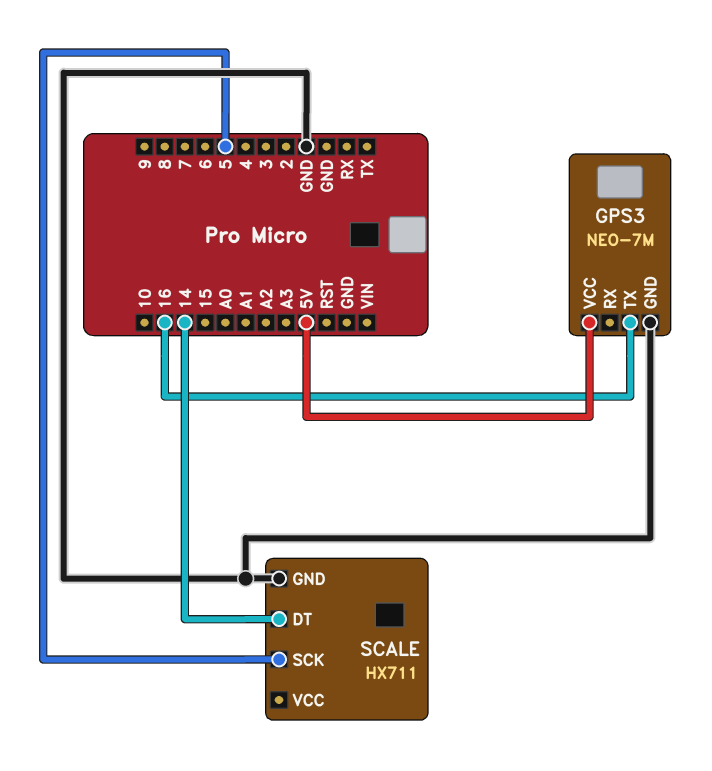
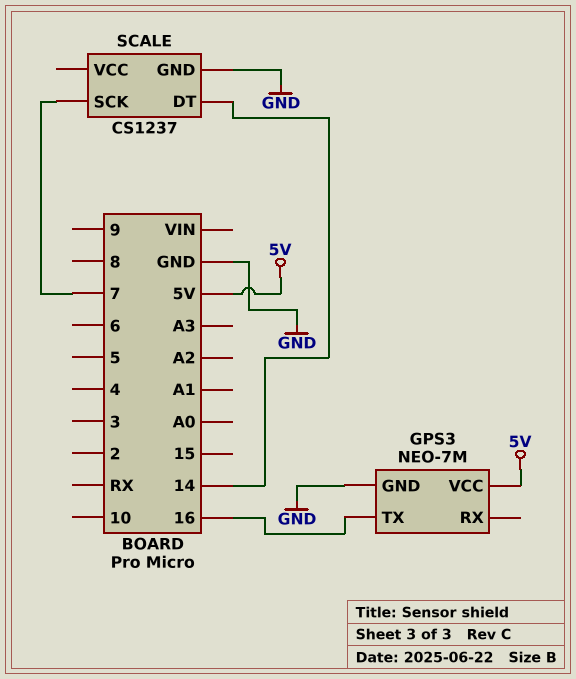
SCALE: HX711 -> CS1237
SCALE pin SCK: 5 -> 7

